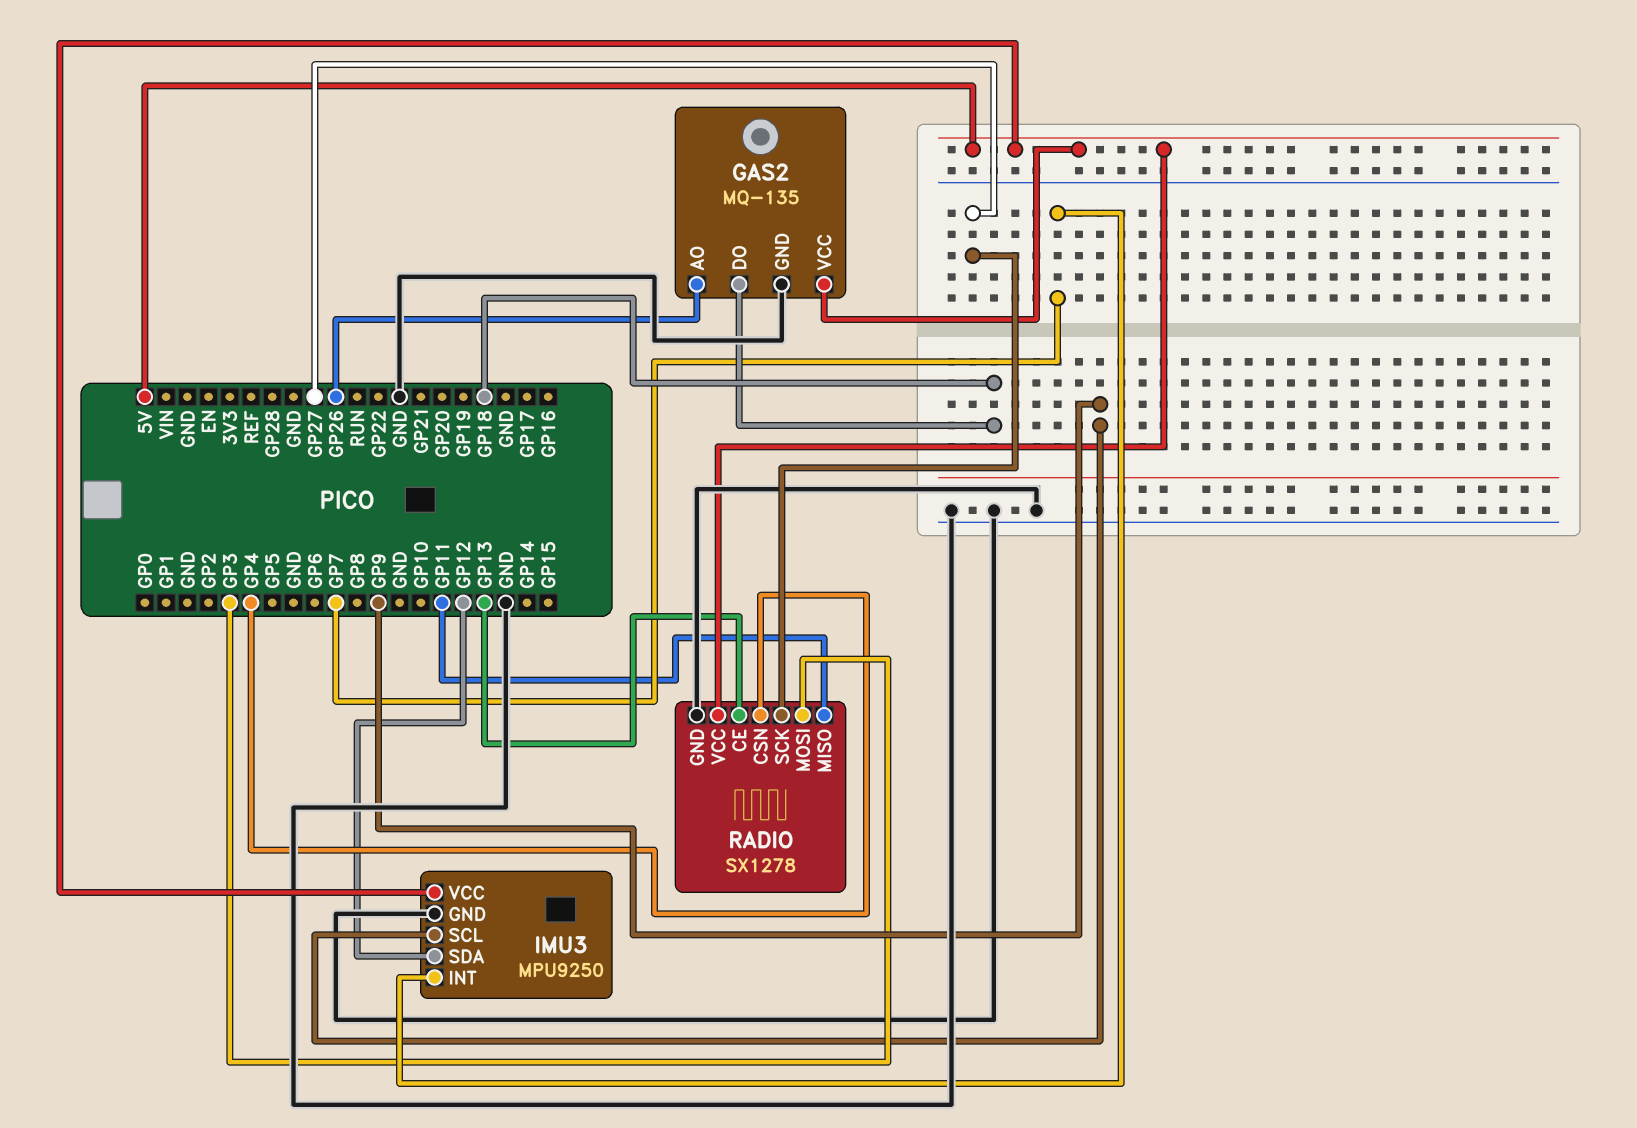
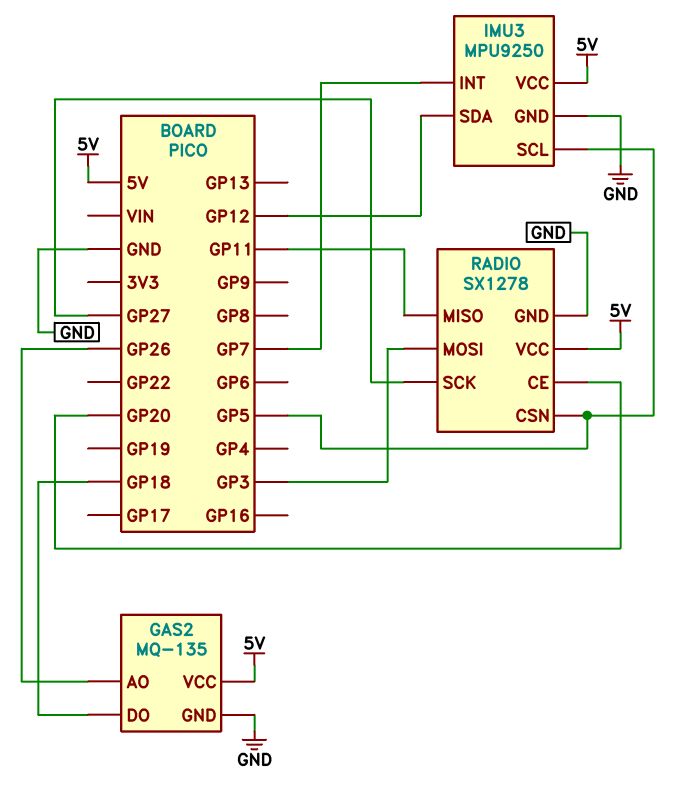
IMU3 pin SCL: GP9 -> GP5
RADIO pin CE: GP13 -> GP20
RADIO pin CSN: GP4 -> GP5

